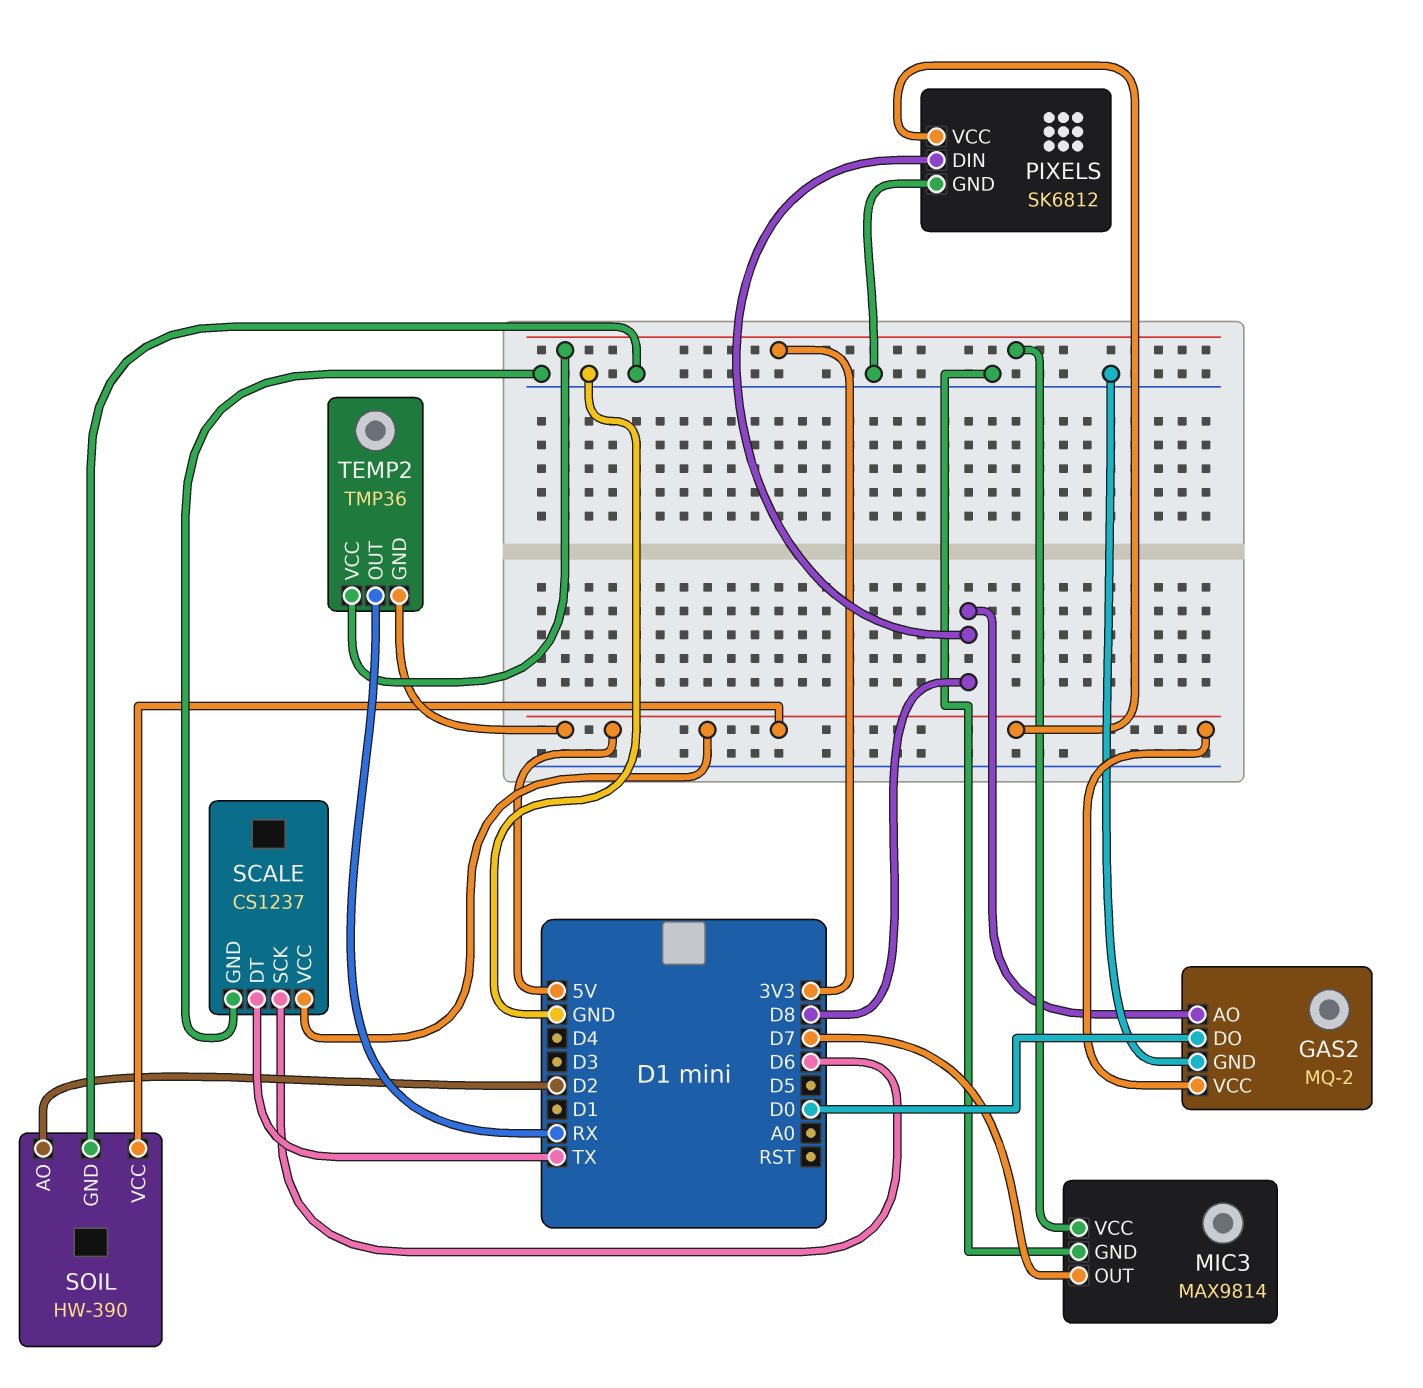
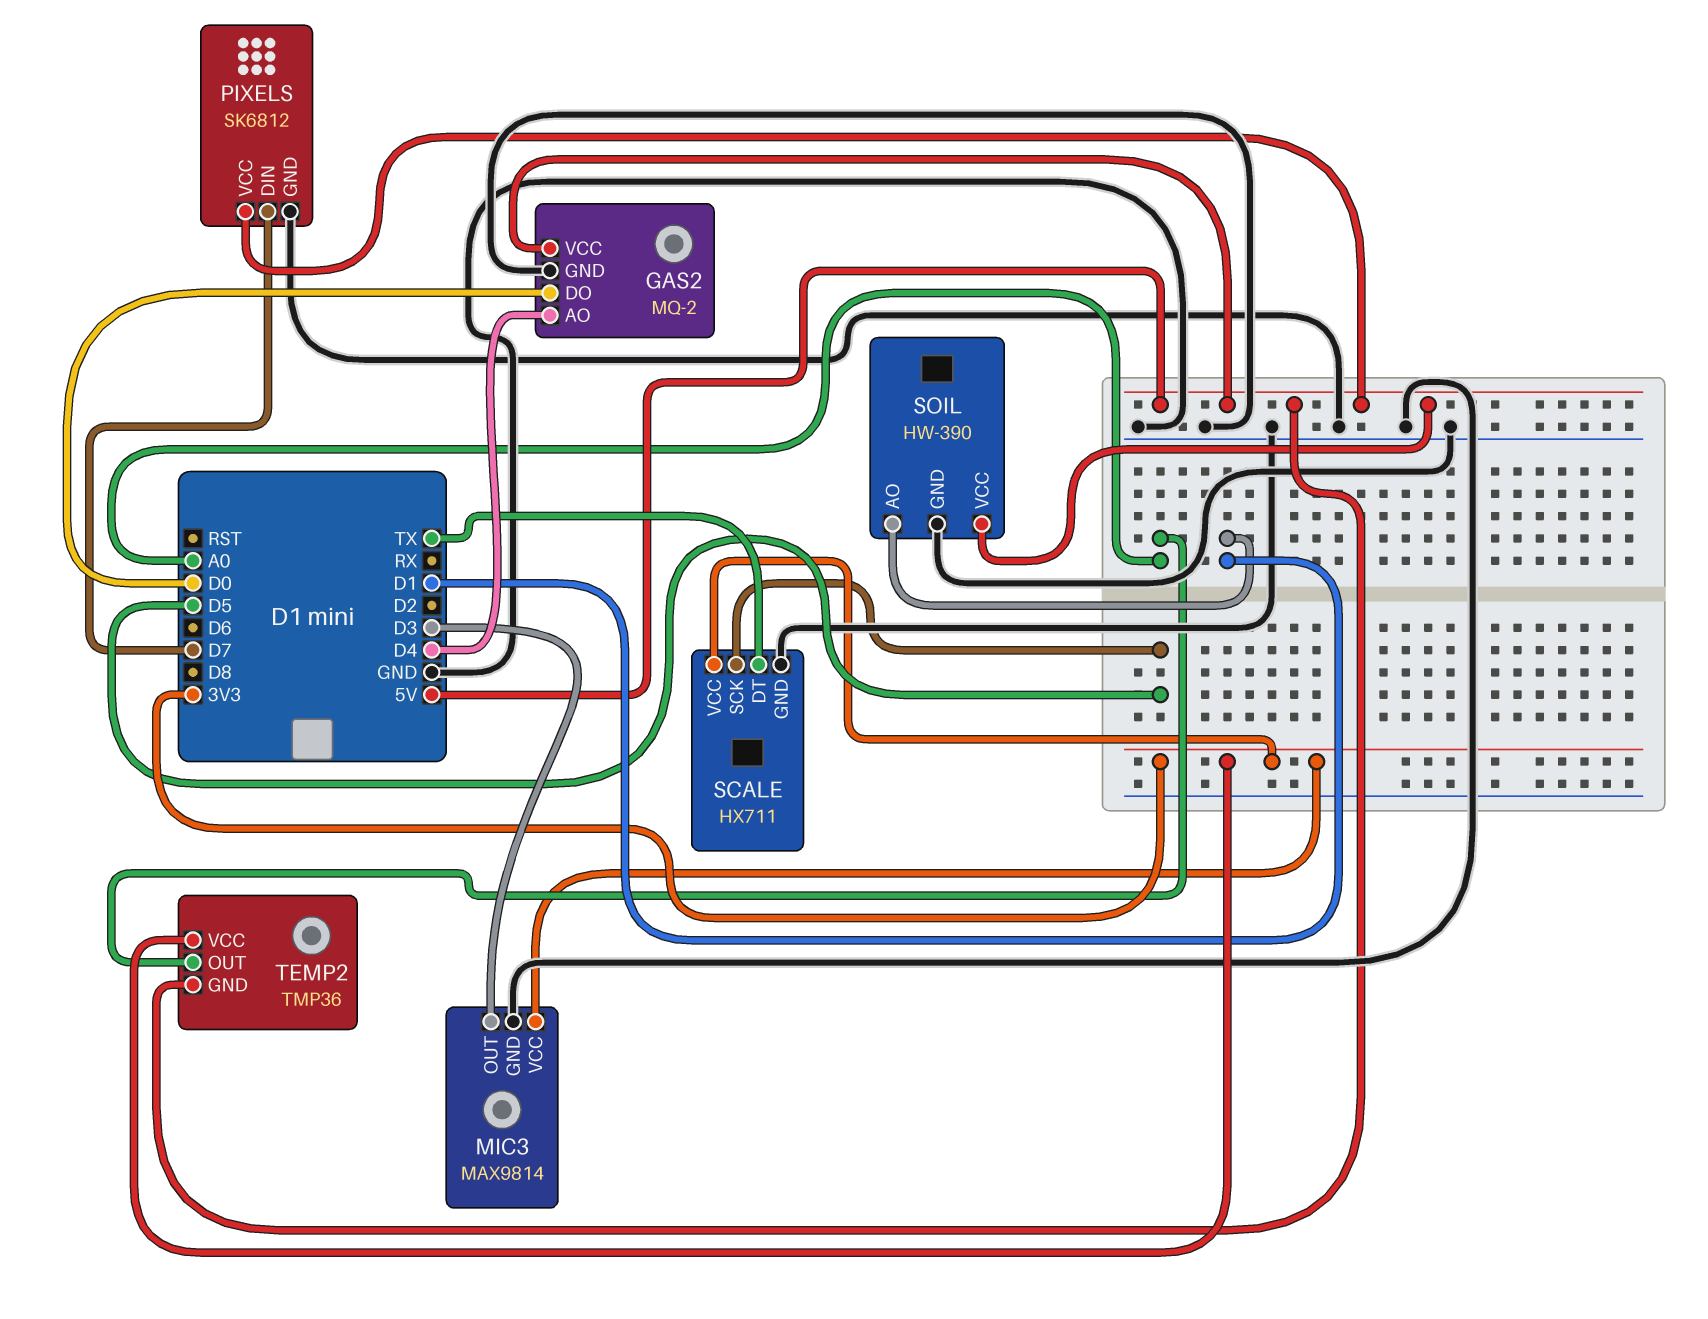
GAS2 pin AO: D8 -> D4
MIC3 pin OUT: D7 -> D3
PIXELS pin DIN: D8 -> D7
SCALE: CS1237 -> HX711
SCALE pin SCK: D6 -> D5
SCALE pin VCC: 5V -> 3V3
SOIL pin AO: D2 -> D1
TEMP2 pin OUT: RX -> A0

